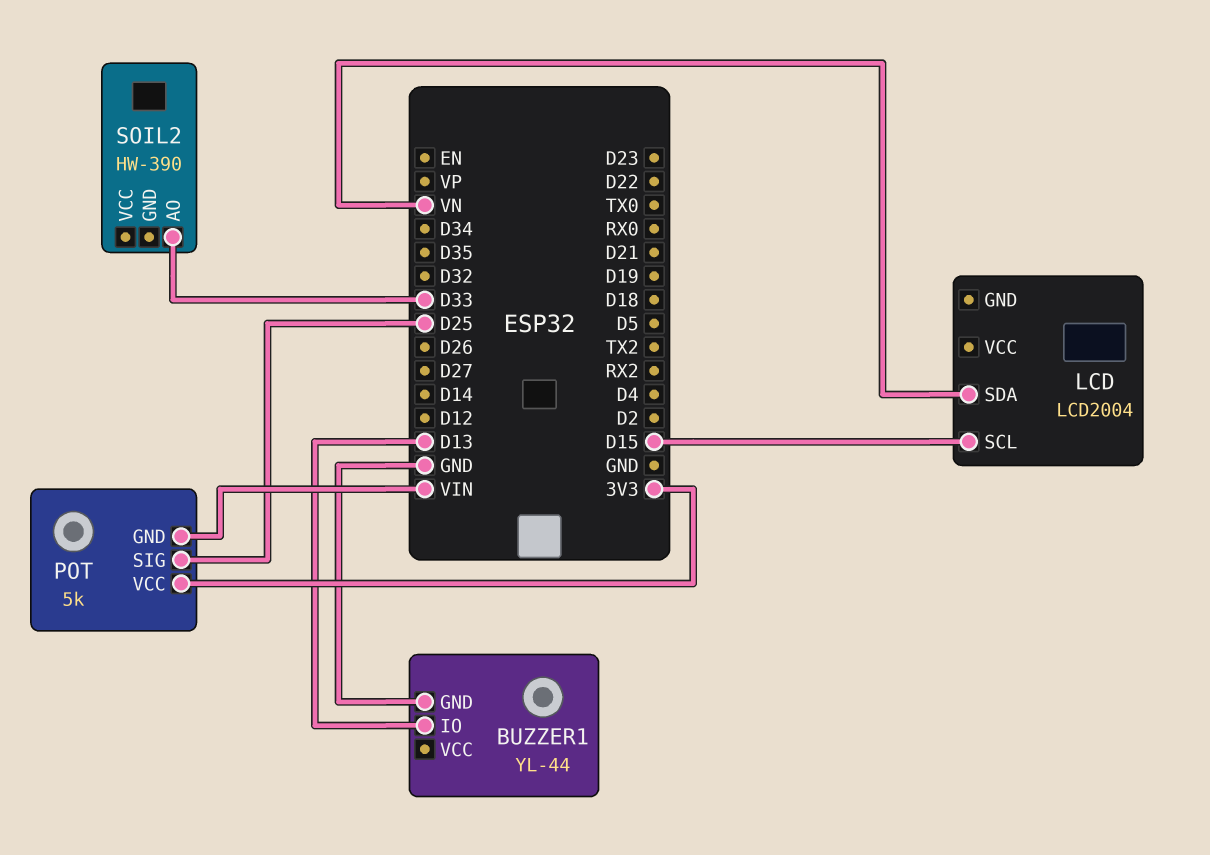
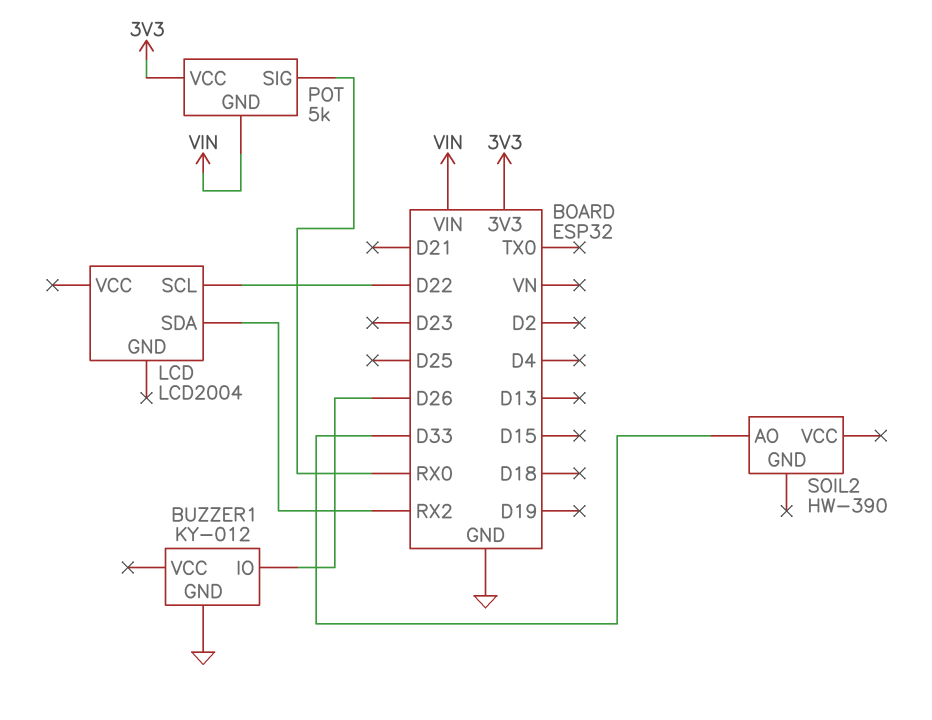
BUZZER1: YL-44 -> KY-012
BUZZER1 pin IO: D13 -> D26
LCD pin SCL: D15 -> D22
LCD pin SDA: VN -> RX2
POT pin SIG: D25 -> RX0

